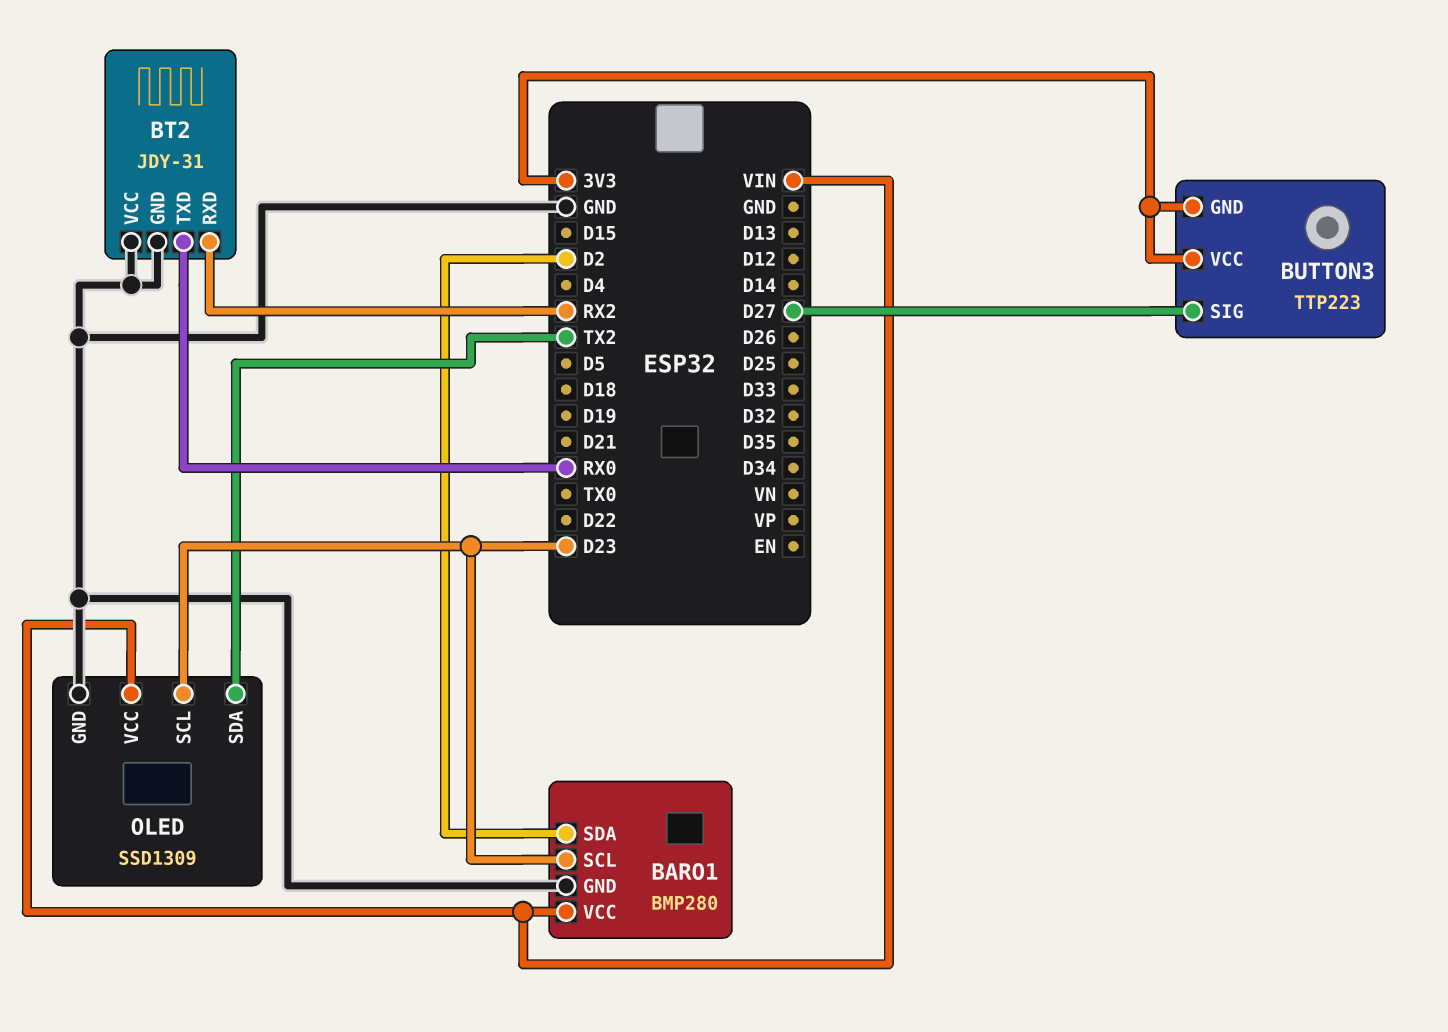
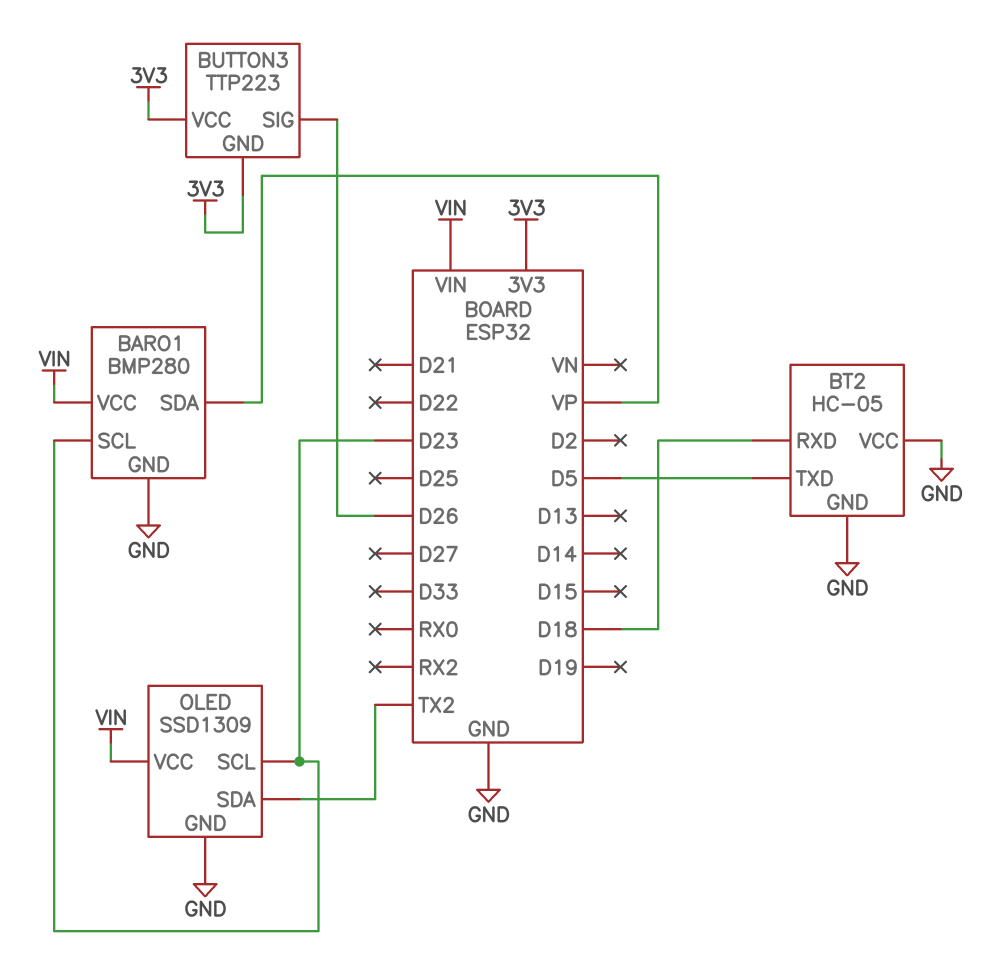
BARO1 pin SDA: D2 -> VP
BT2: JDY-31 -> HC-05
BT2 pin RXD: RX2 -> D18
BT2 pin TXD: RX0 -> D5
BUTTON3 pin SIG: D27 -> D26

